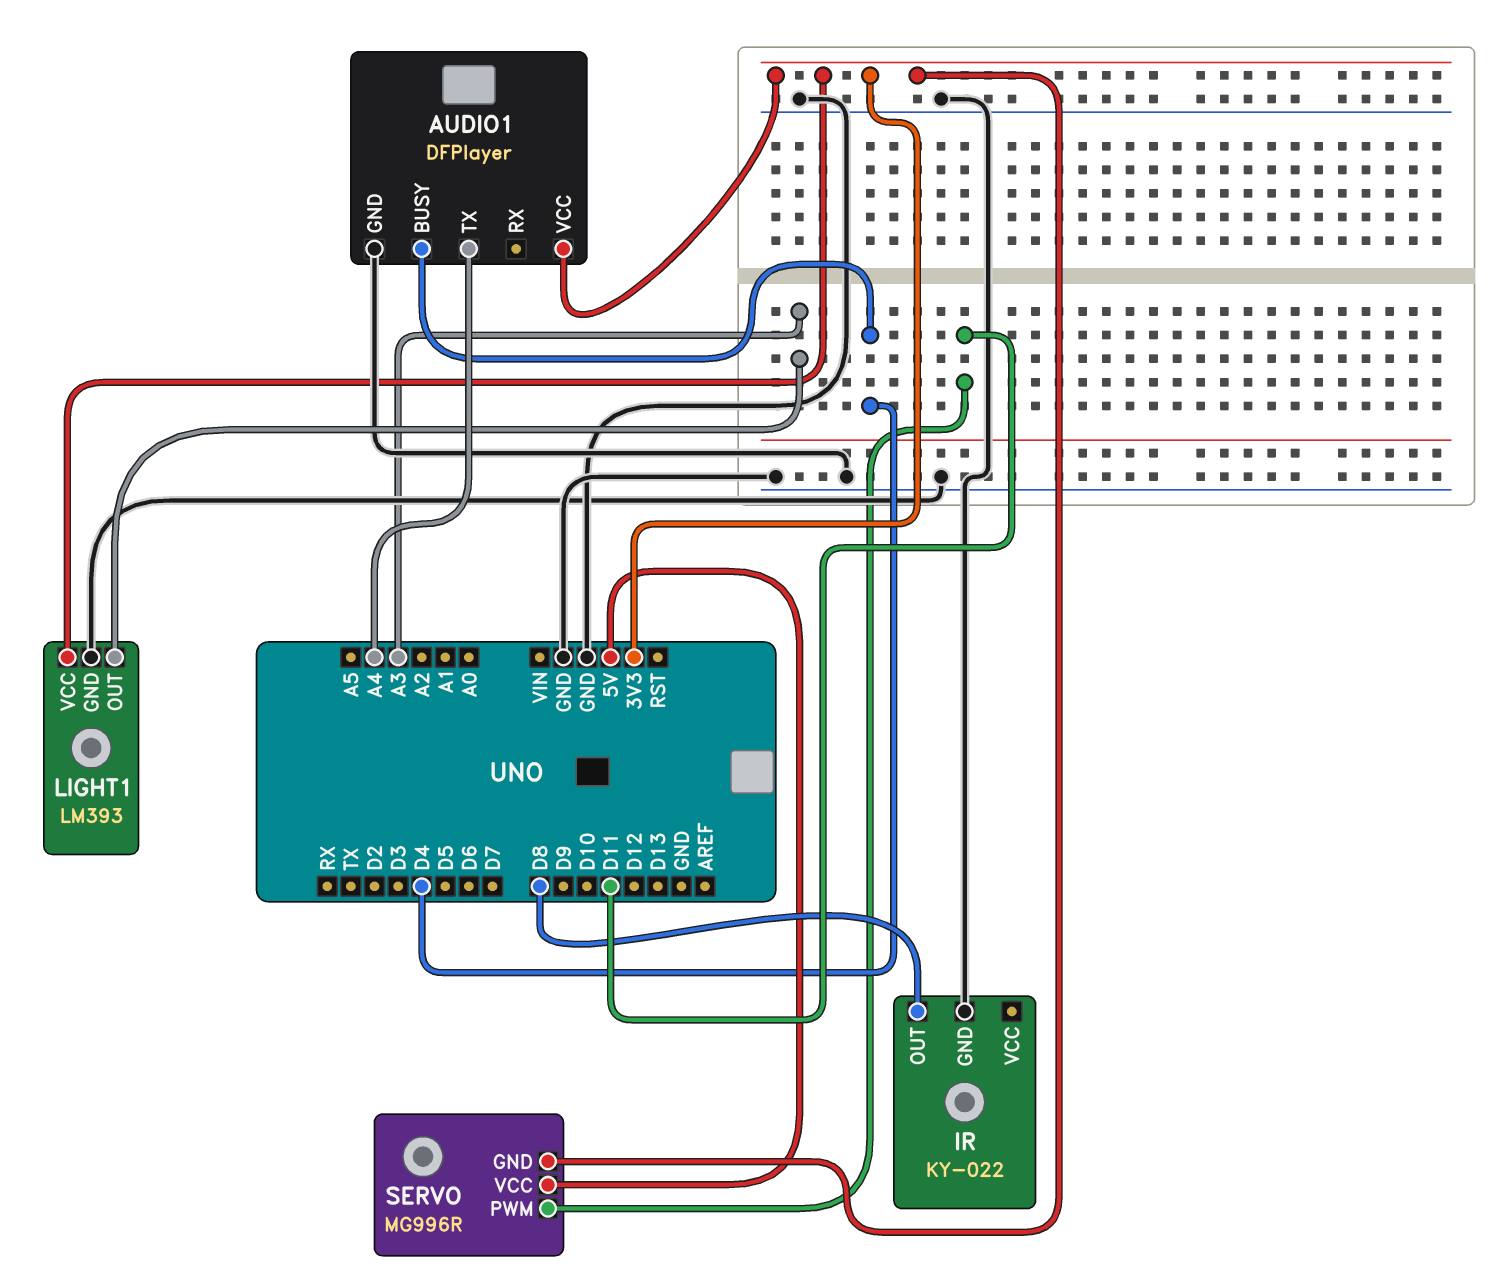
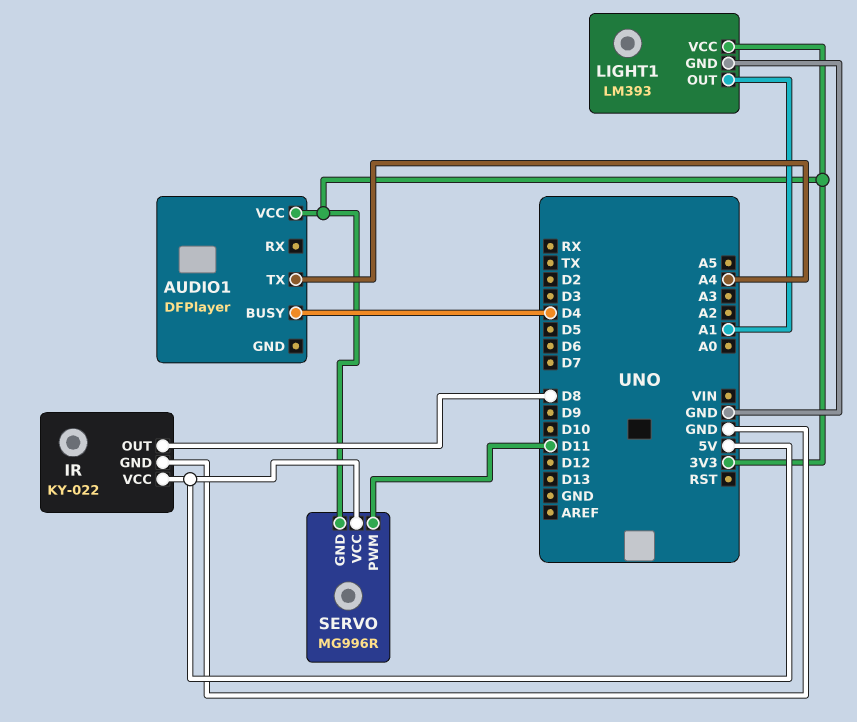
AUDIO1 pin GND: GND -> none
IR pin VCC: none -> 5V
LIGHT1 pin OUT: A3 -> A1

